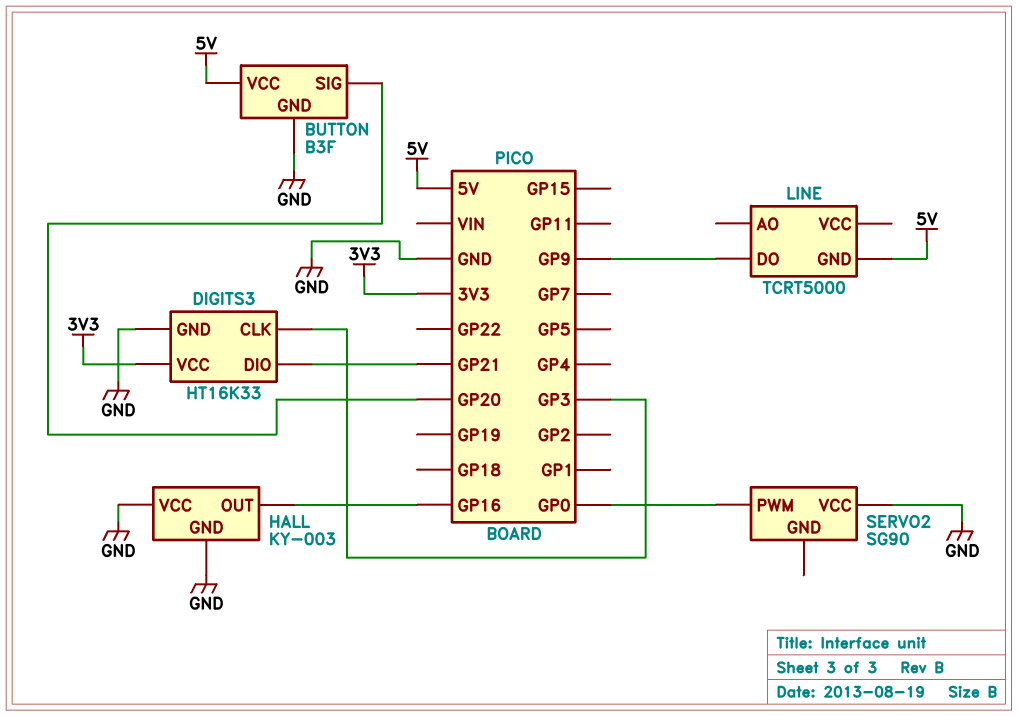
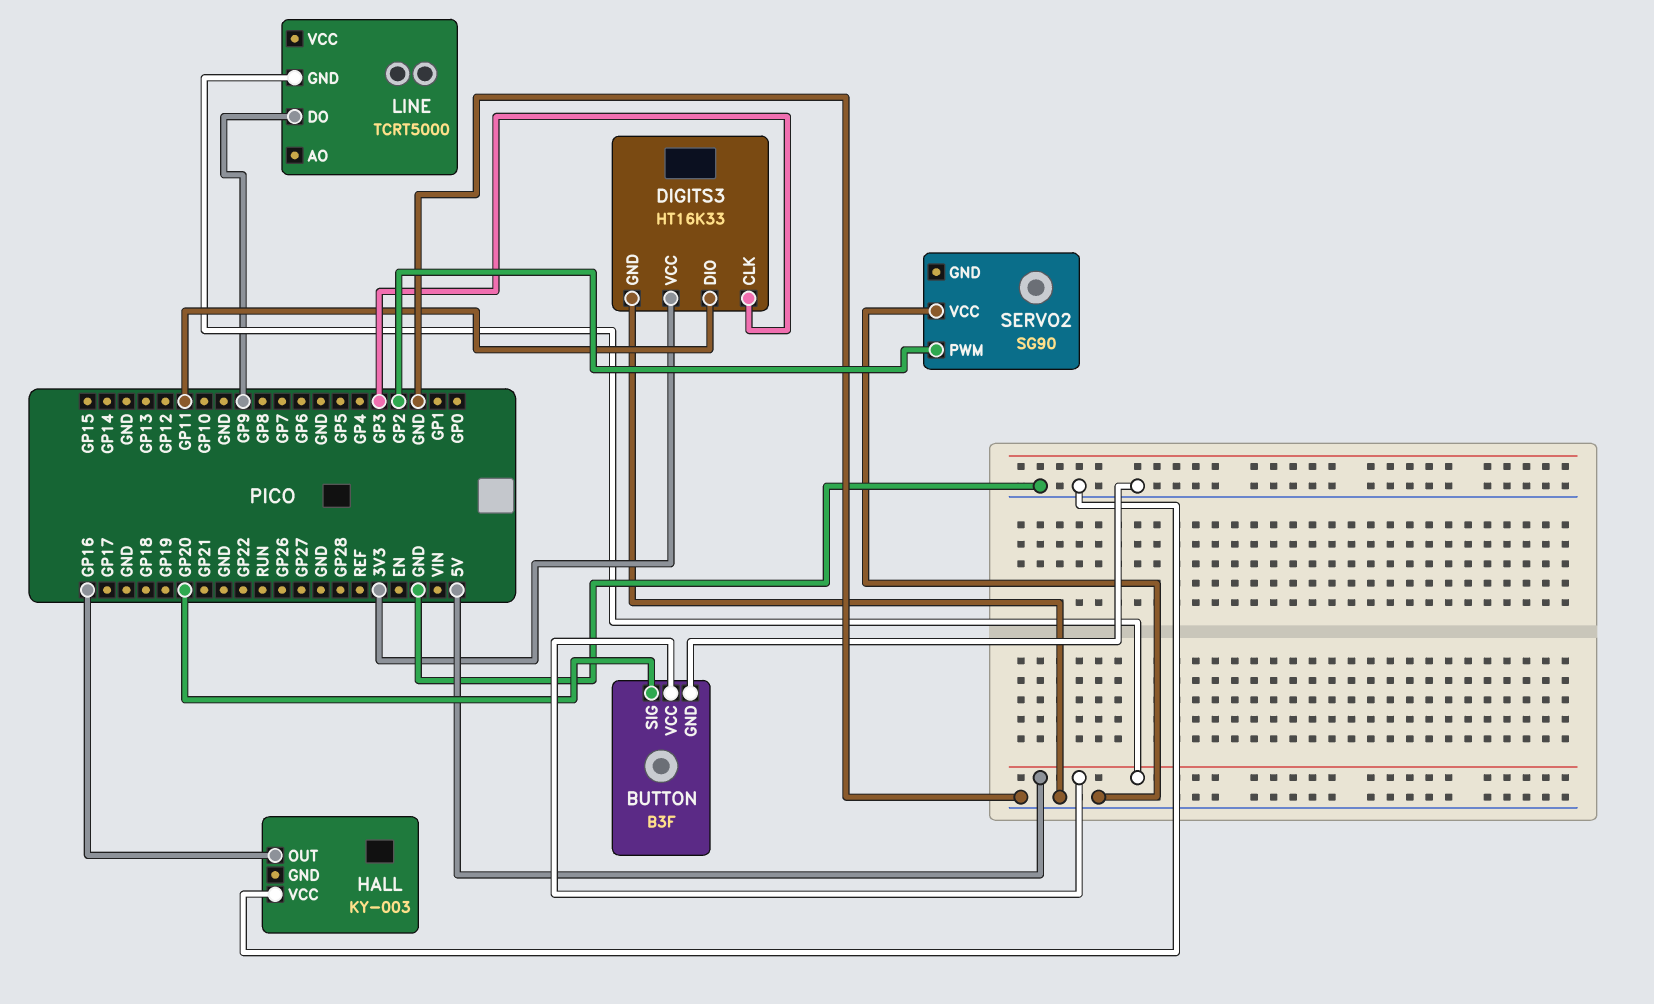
DIGITS3 pin DIO: GP21 -> GP11
HALL pin GND: GND -> none
SERVO2 pin PWM: GP0 -> GP2

